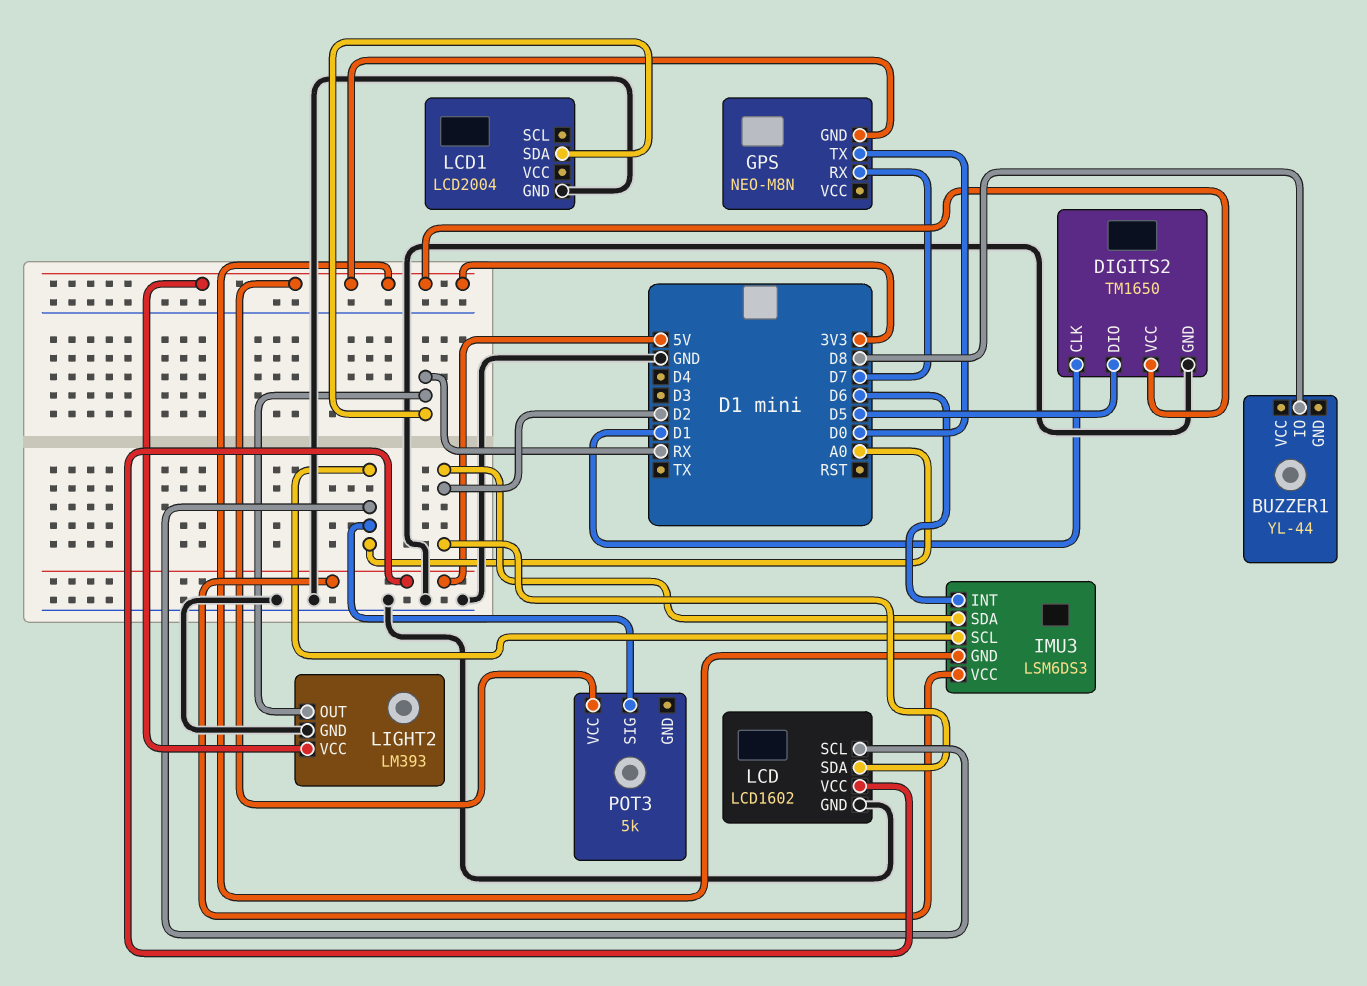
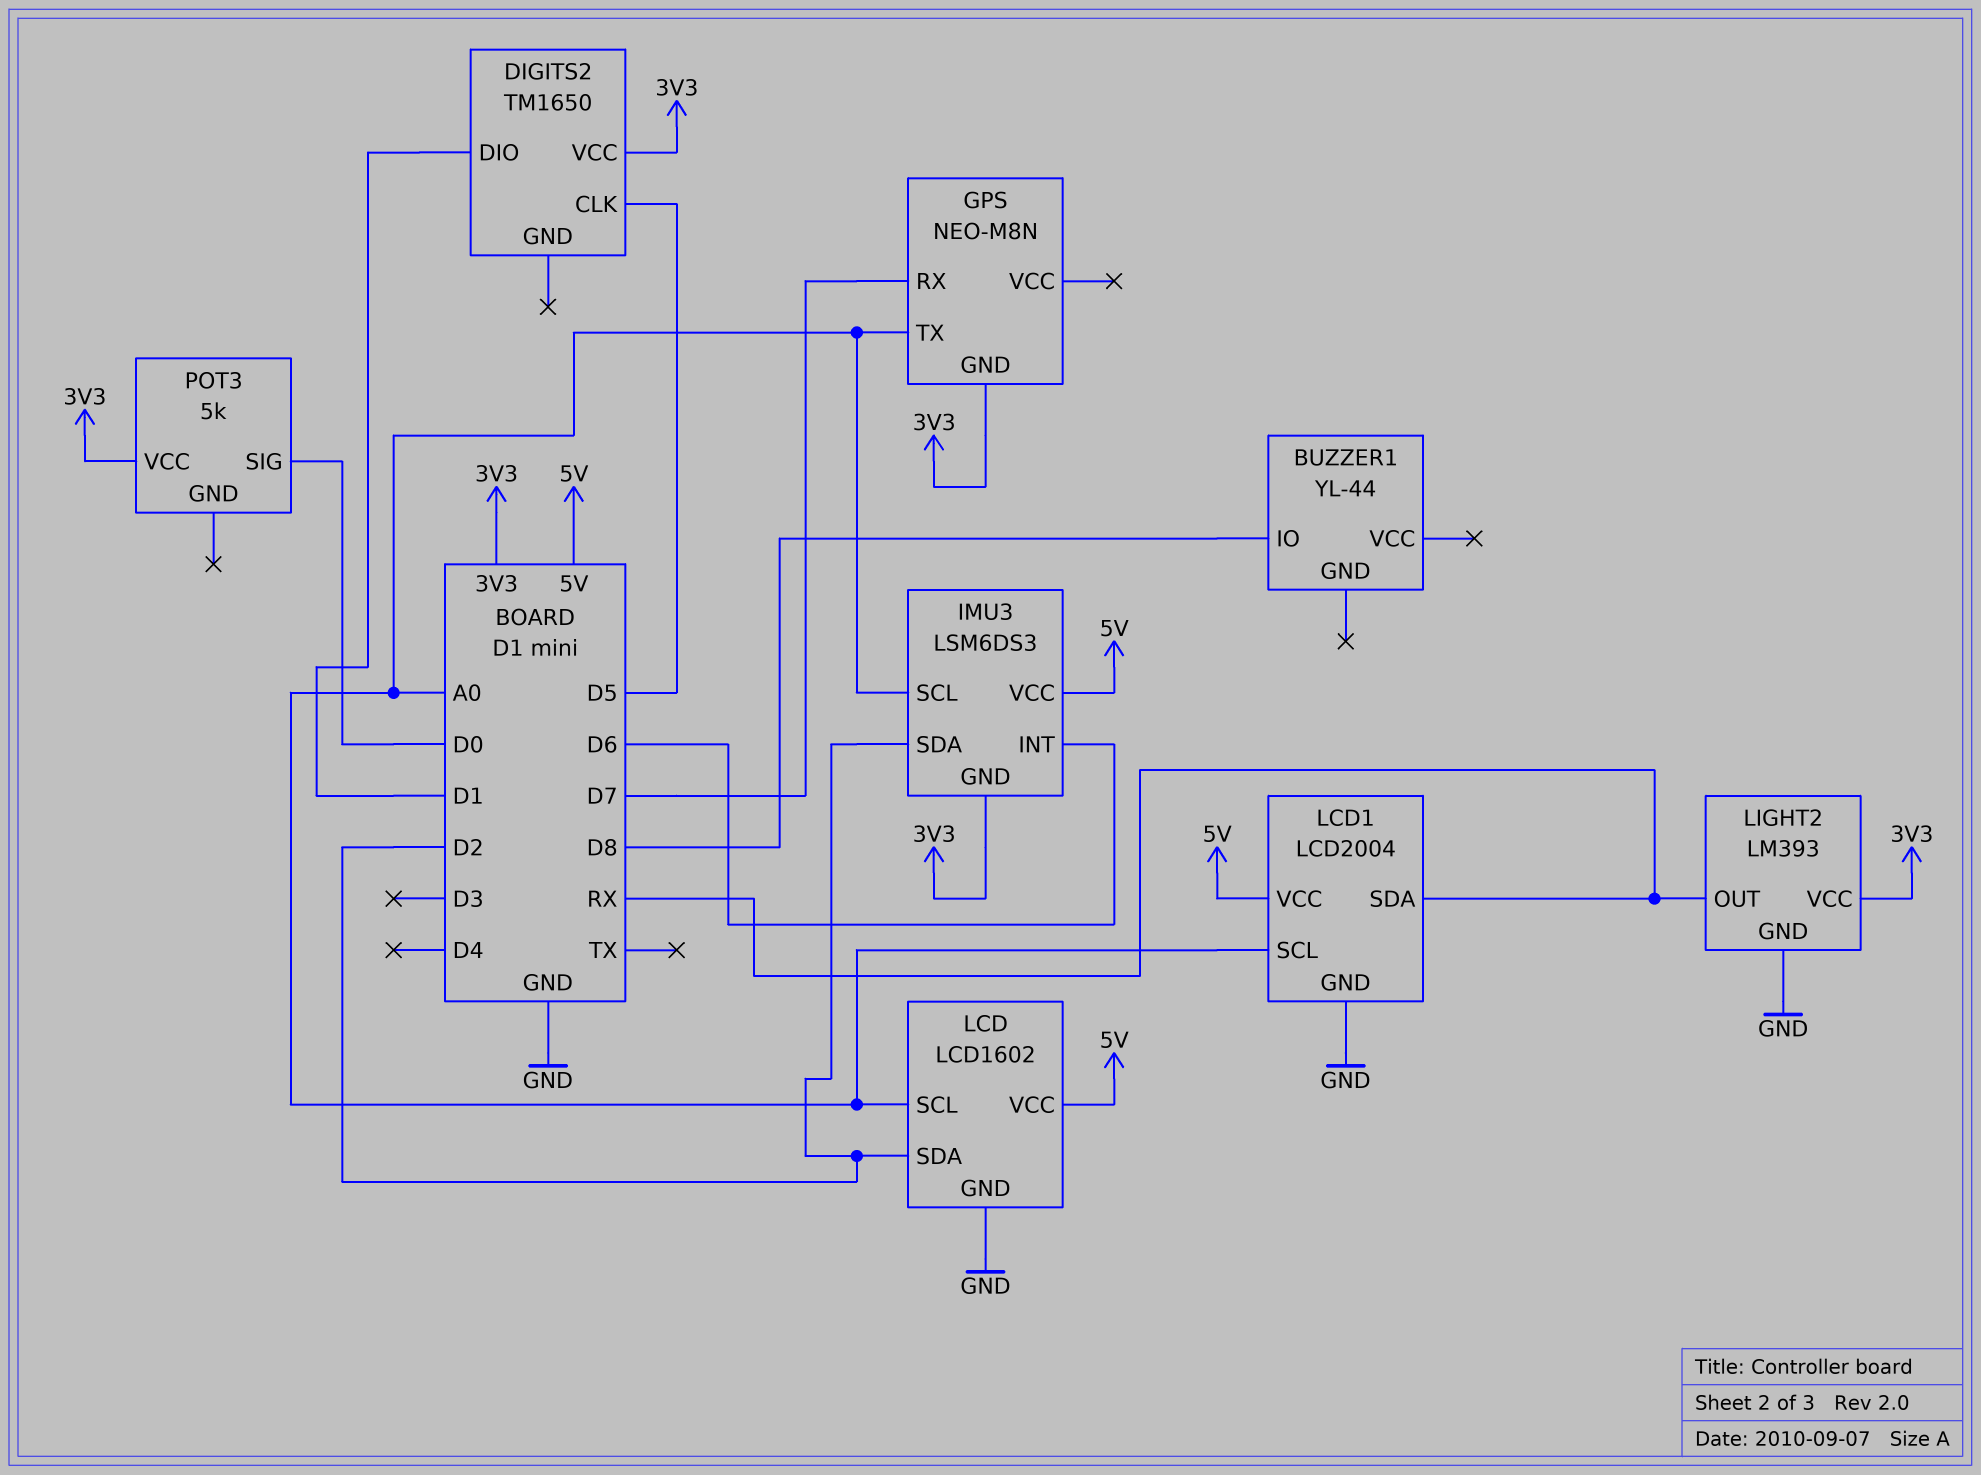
DIGITS2 pin CLK: D1 -> D5
DIGITS2 pin DIO: D5 -> D1
DIGITS2 pin GND: GND -> none
GPS pin TX: D0 -> A0
LCD1 pin SCL: none -> A0
LCD1 pin VCC: none -> 5V
POT3 pin SIG: A0 -> D0

